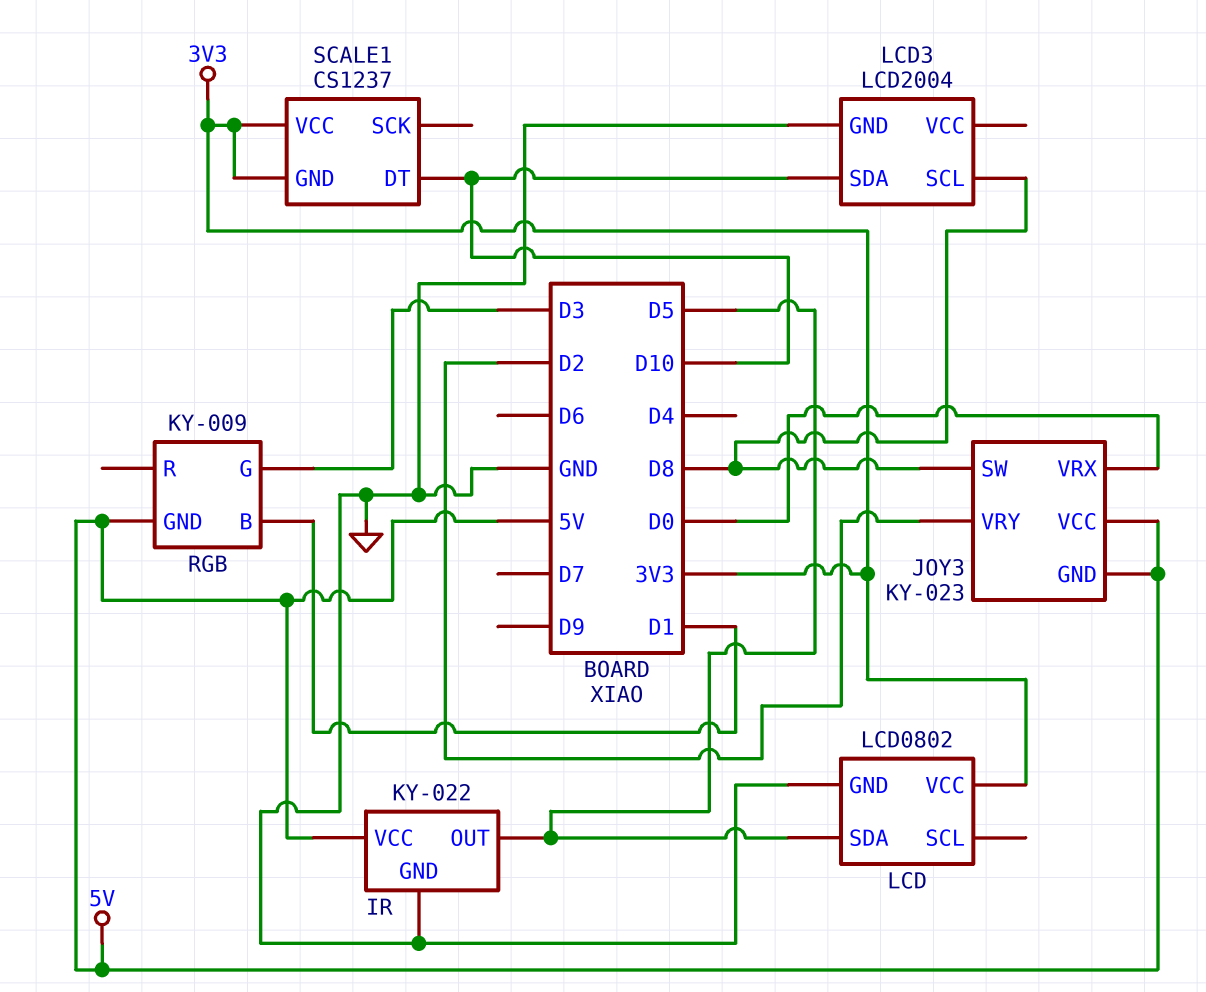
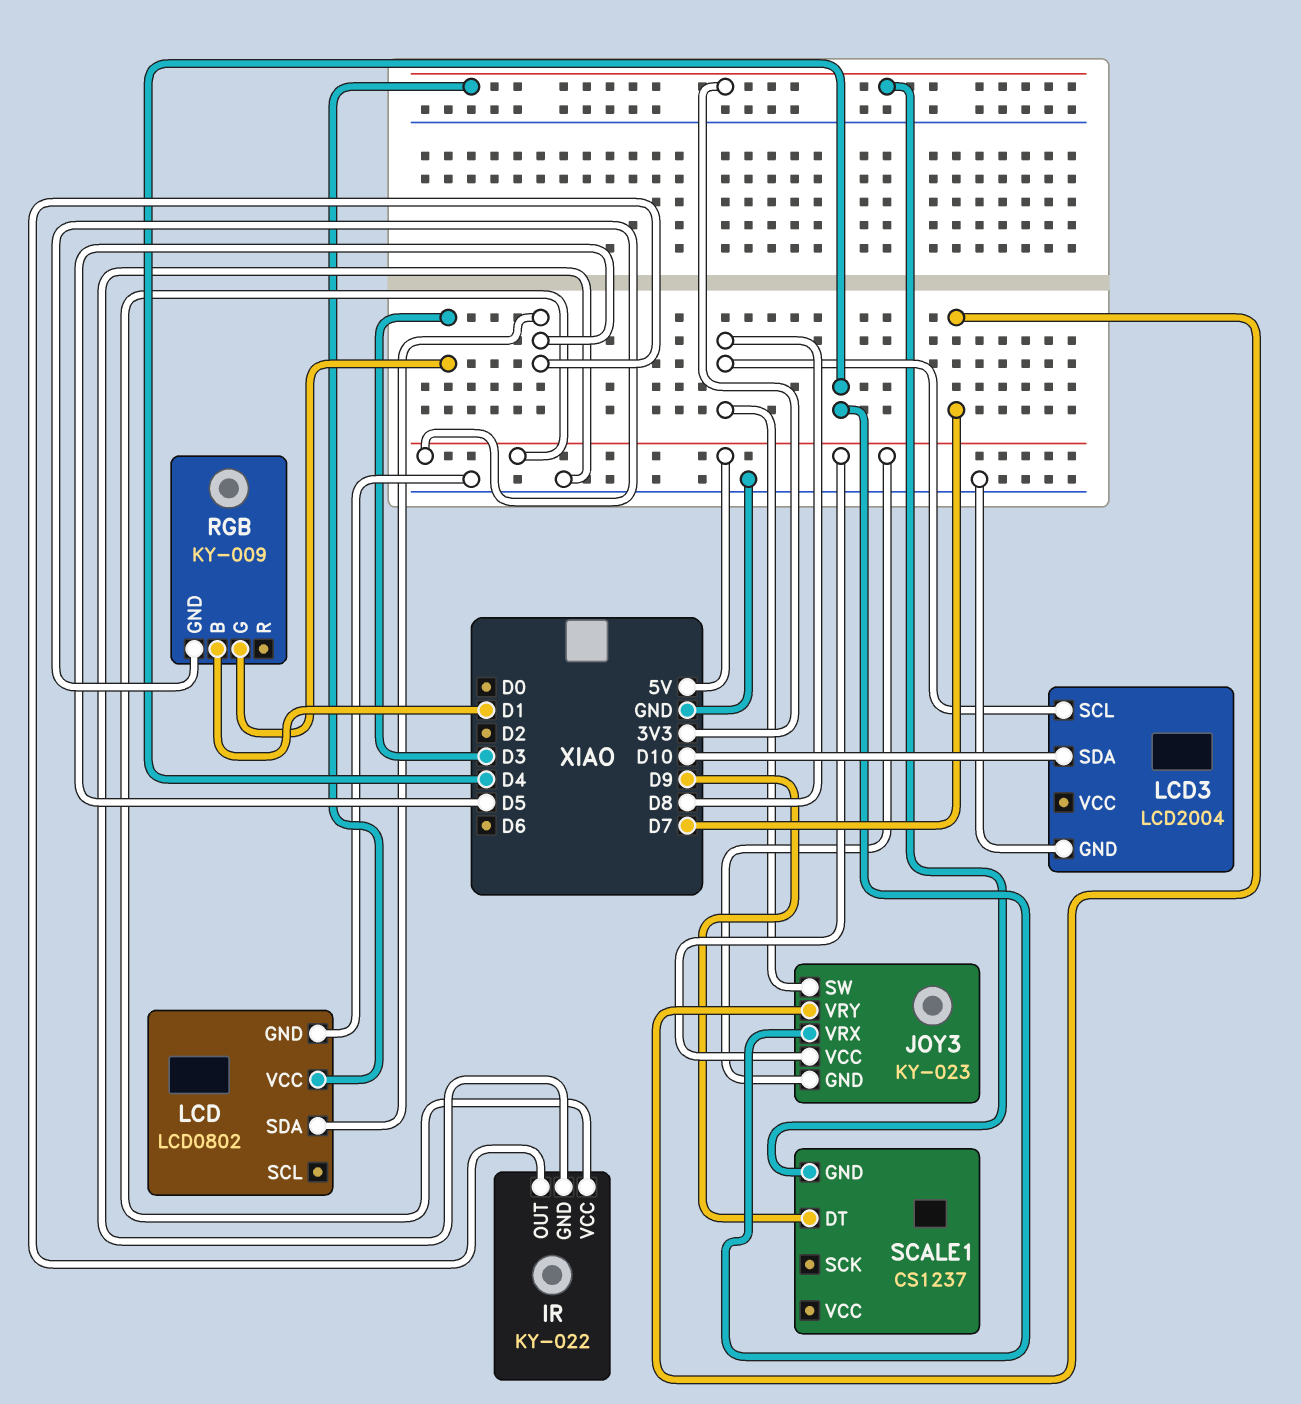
JOY3 pin VRX: D0 -> D4
JOY3 pin VRY: D2 -> D7
SCALE1 pin DT: D10 -> D9
SCALE1 pin VCC: 3V3 -> none

